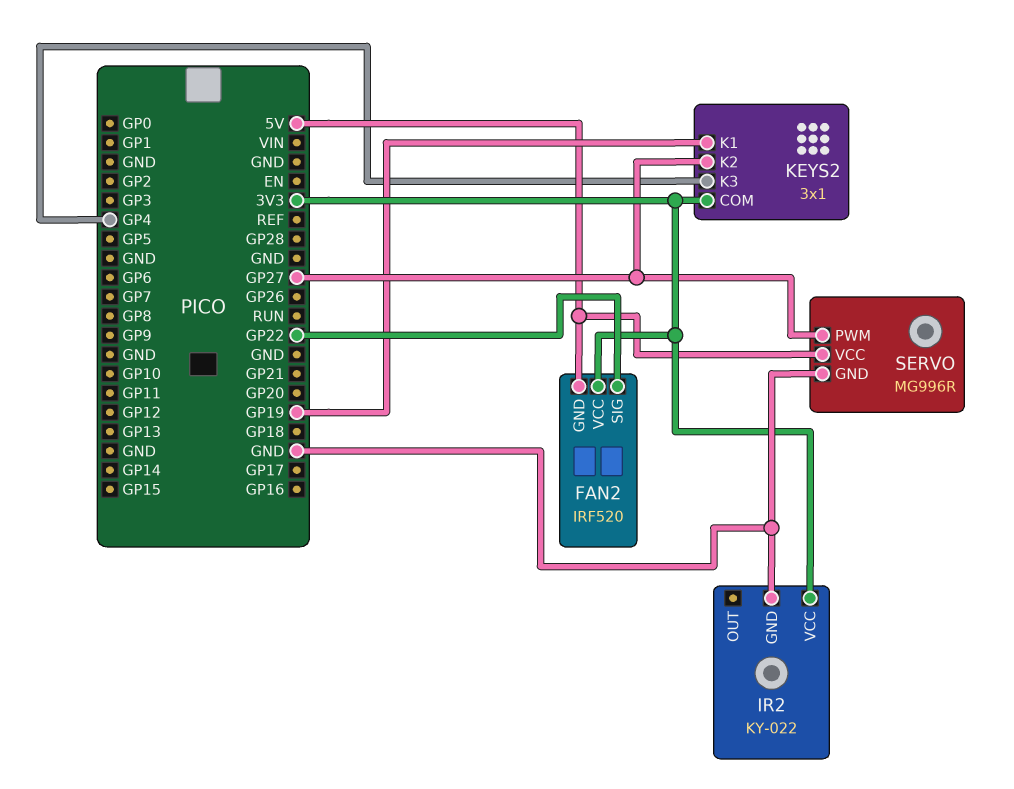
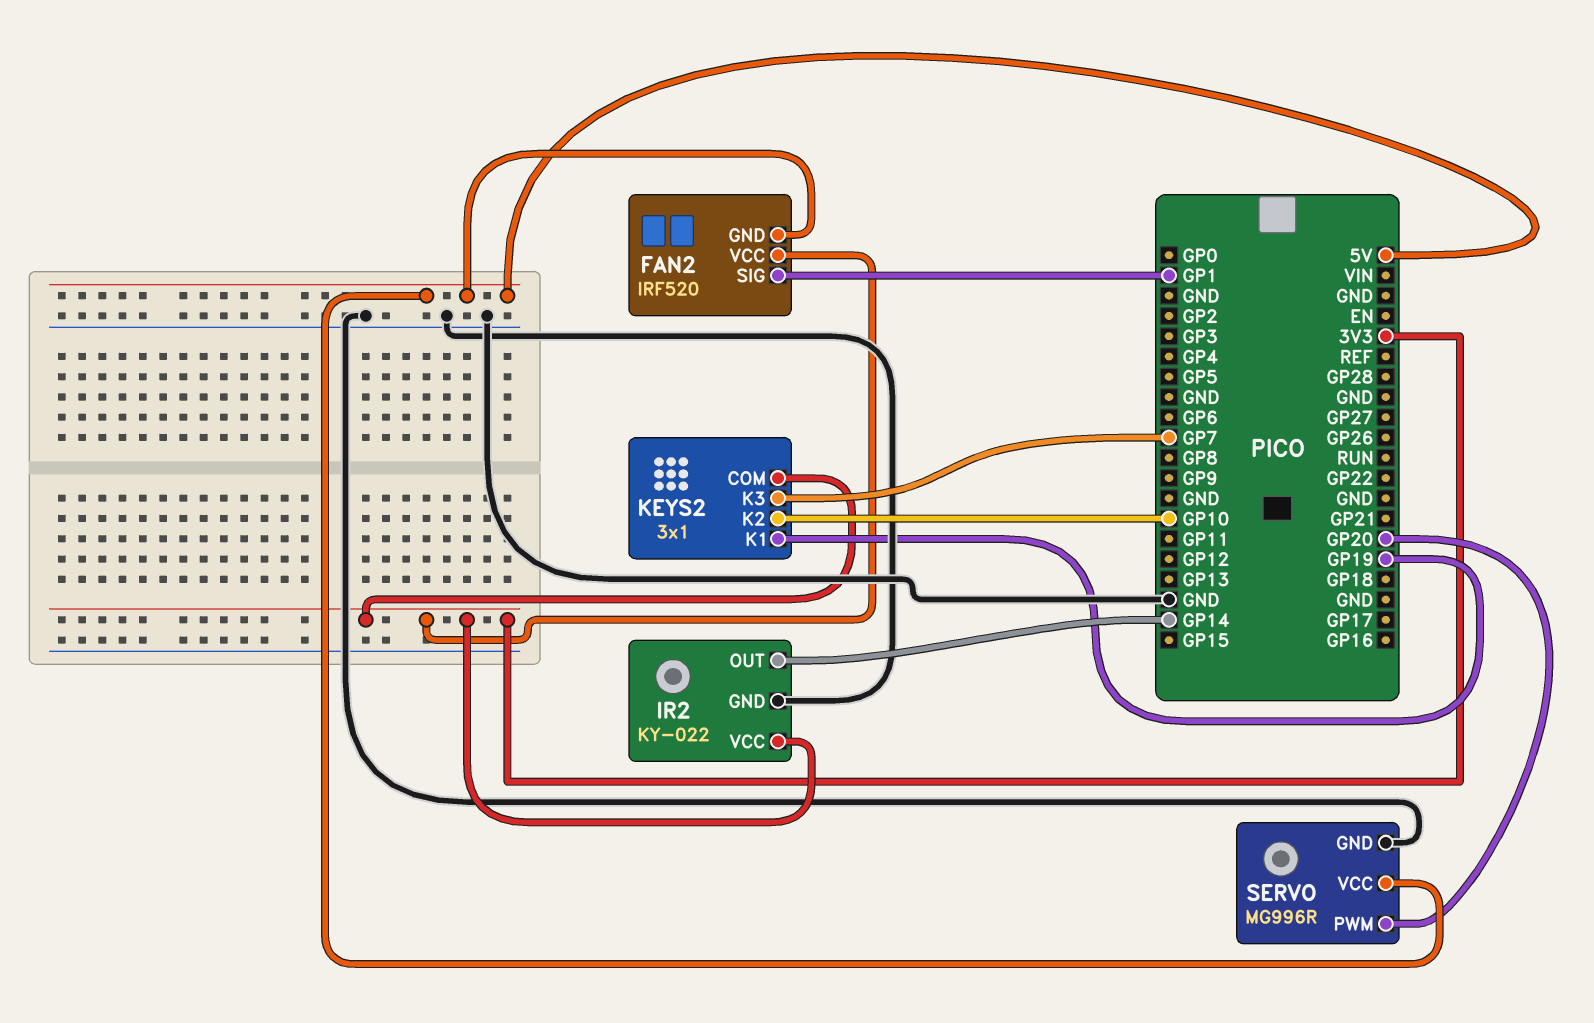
FAN2 pin SIG: GP22 -> GP1
IR2 pin OUT: none -> GP14
KEYS2 pin K2: GP27 -> GP10
KEYS2 pin K3: GP4 -> GP7
SERVO pin PWM: GP27 -> GP20

